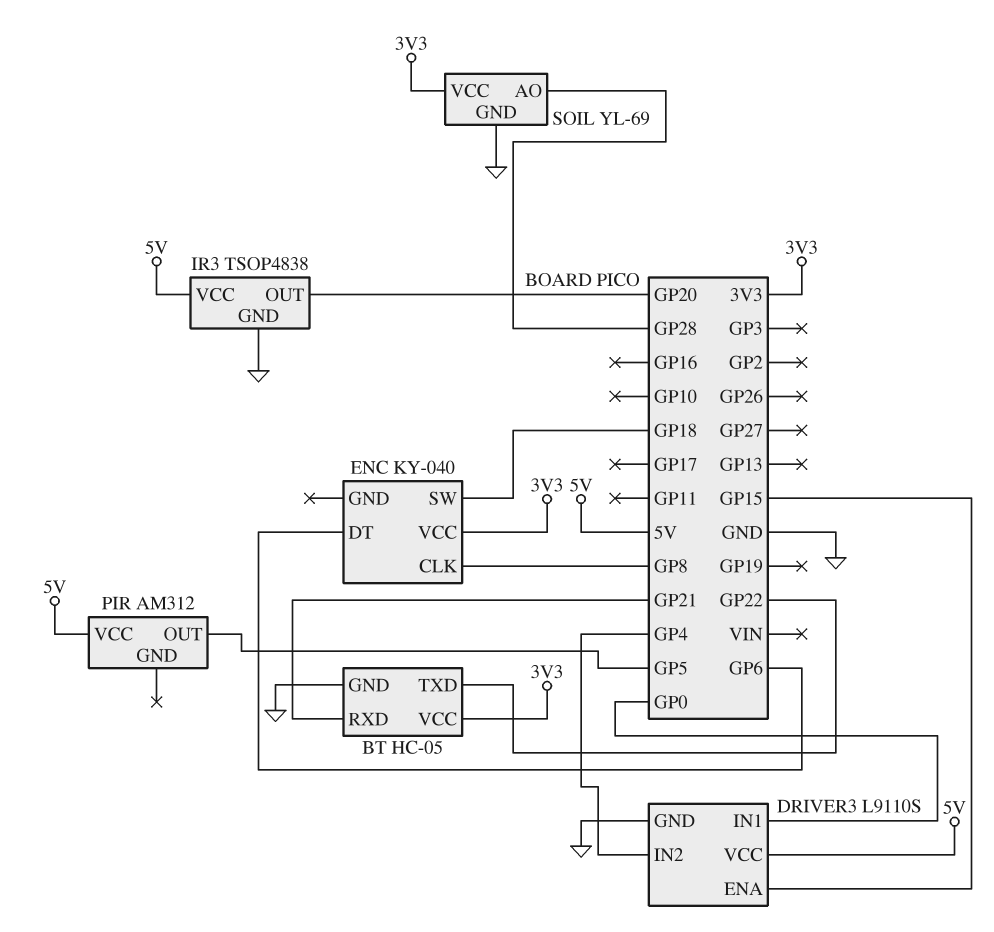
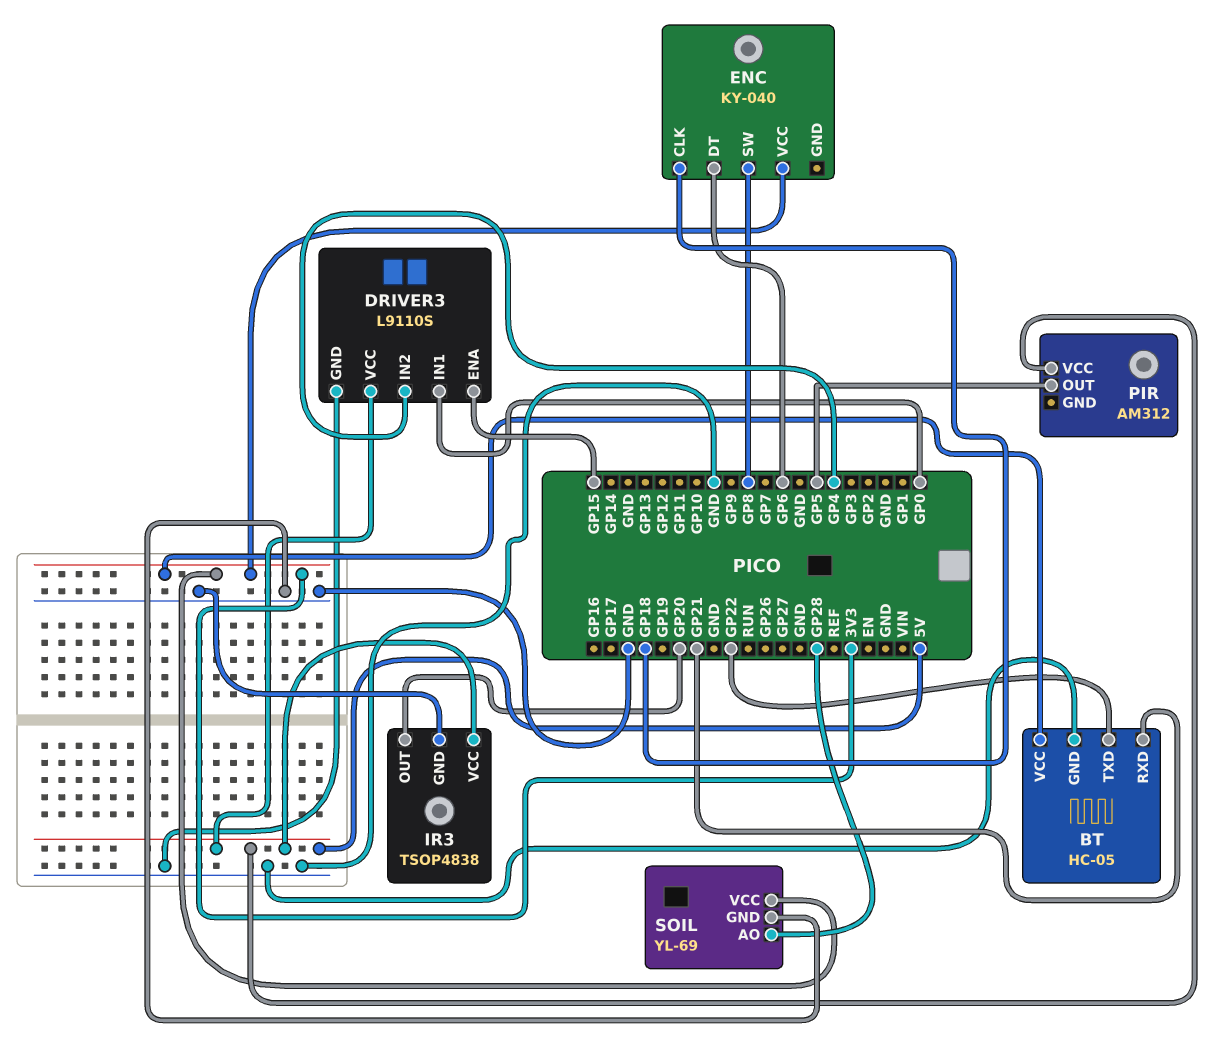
ENC pin CLK: GP8 -> GP18
ENC pin SW: GP18 -> GP8

